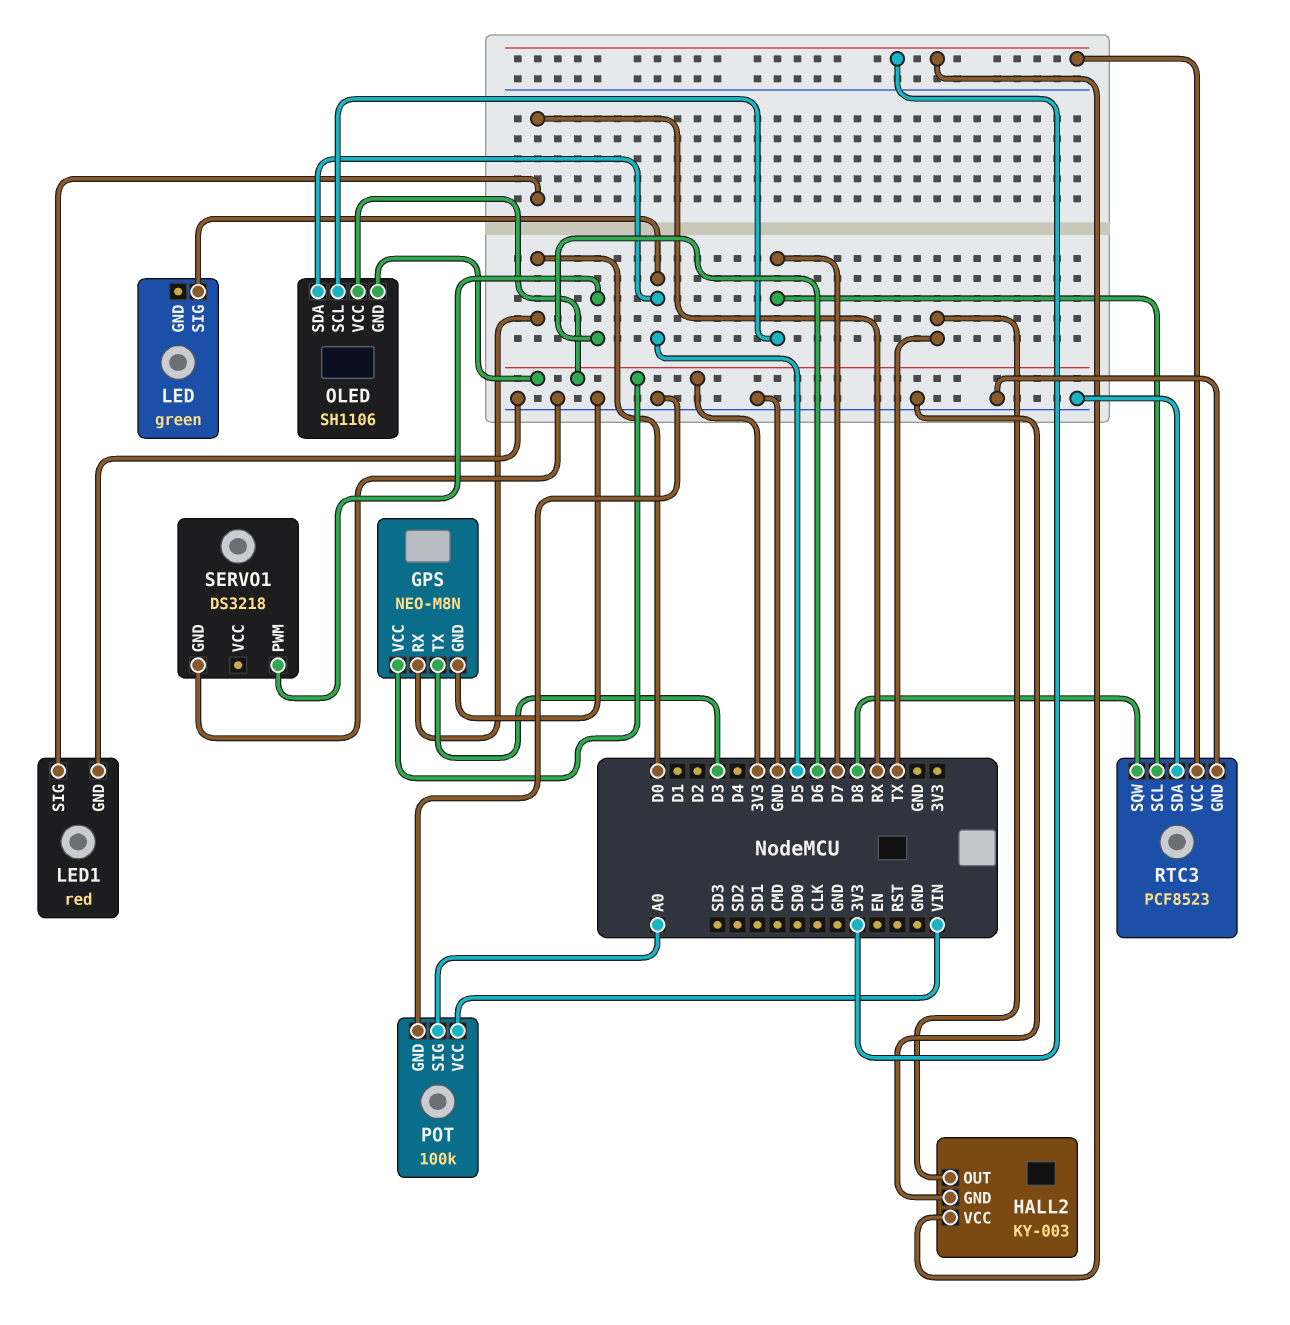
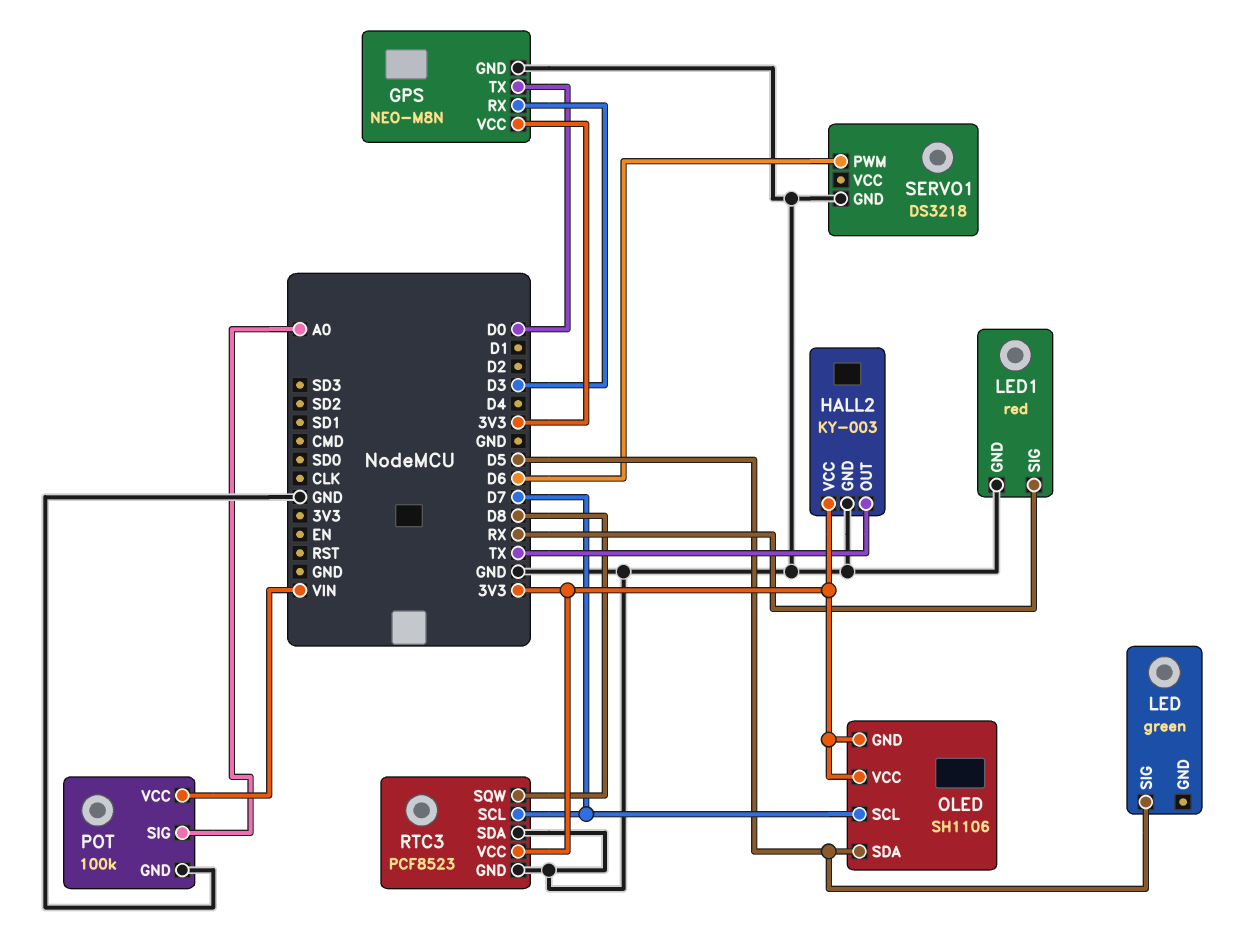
GPS pin RX: D0 -> D3
GPS pin TX: D3 -> D0

